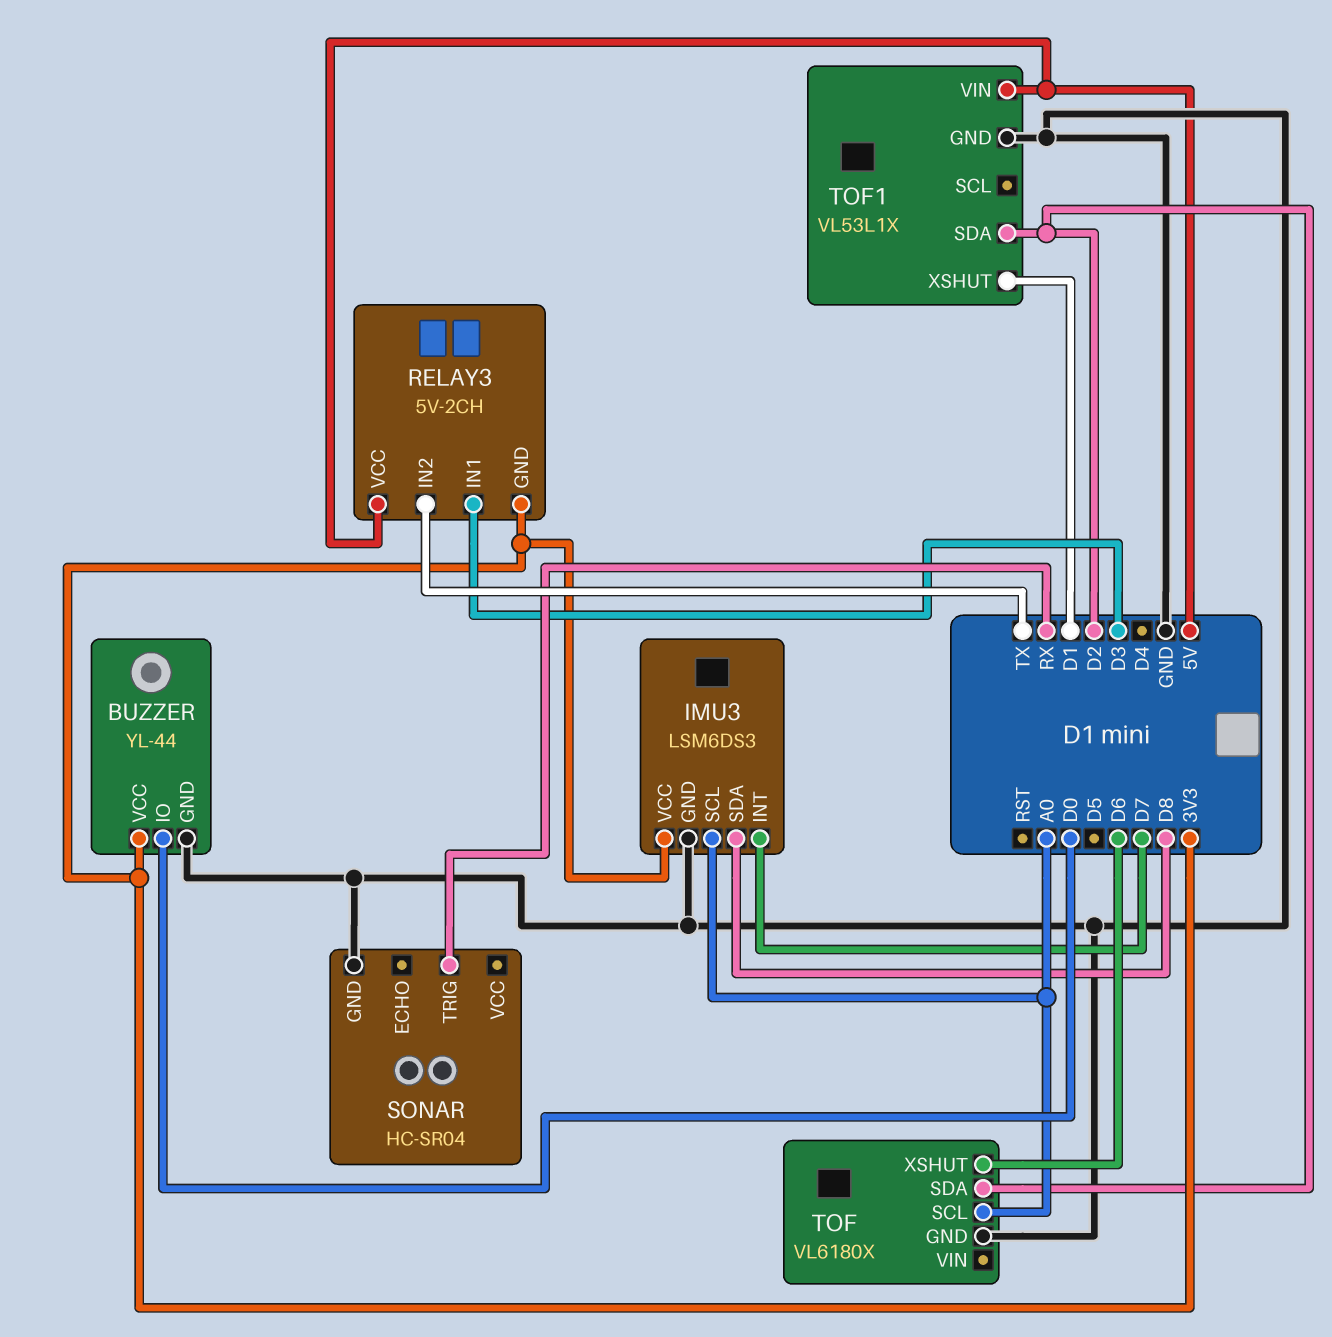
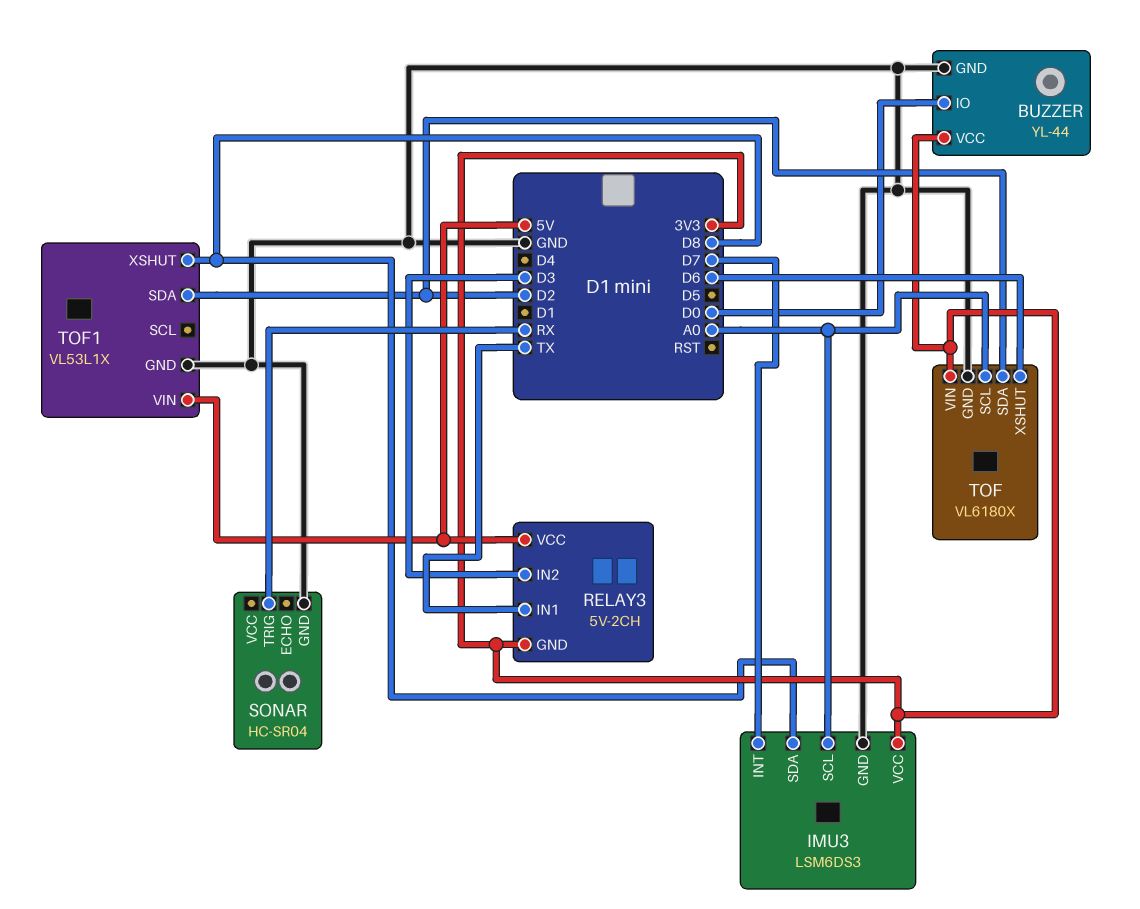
RELAY3 pin IN1: D3 -> TX
RELAY3 pin IN2: TX -> D3
TOF pin VIN: none -> 3V3
TOF1 pin XSHUT: D1 -> D8

